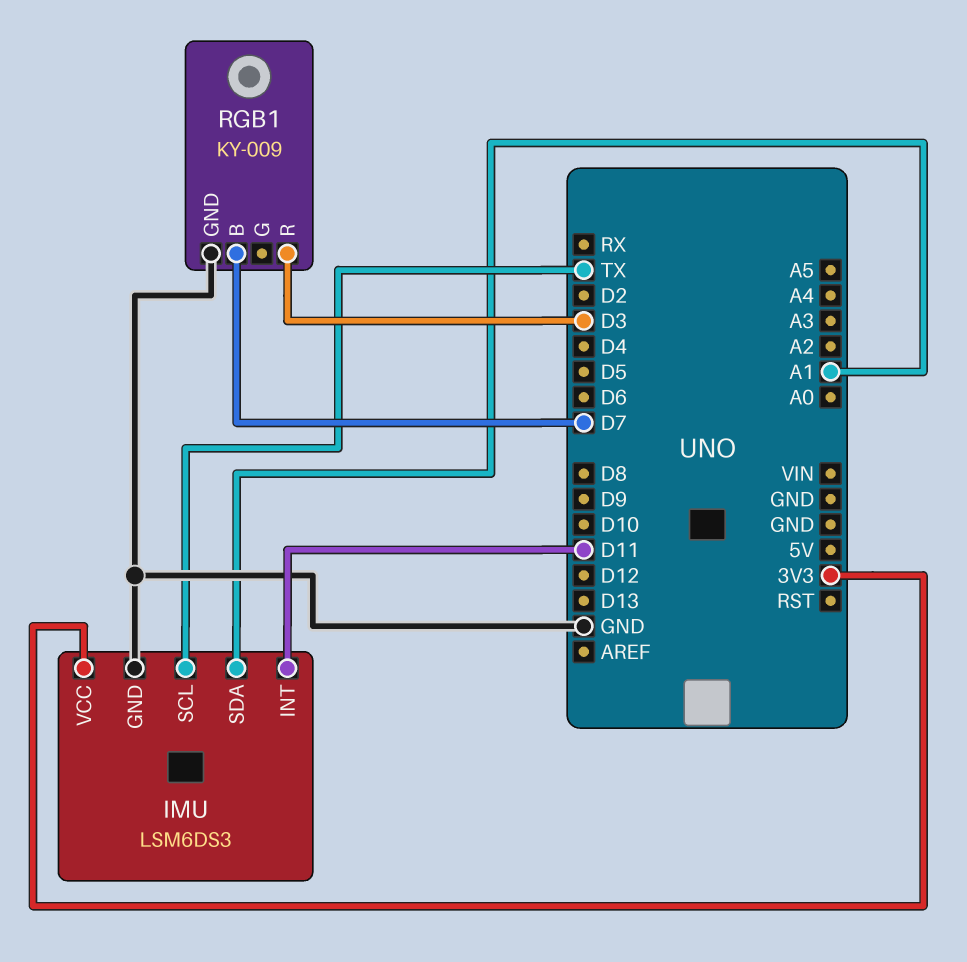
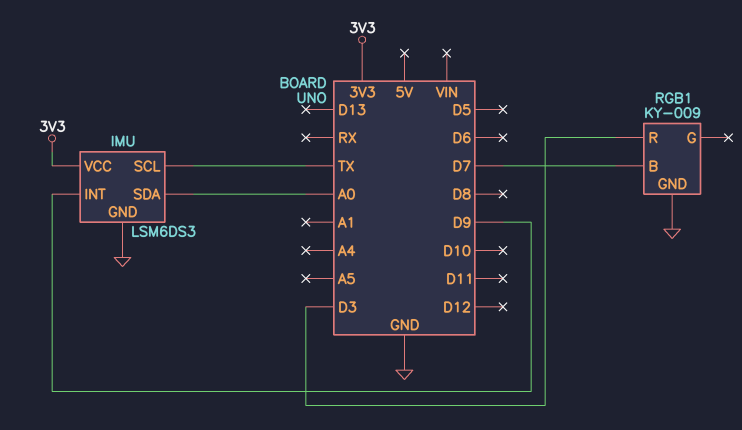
IMU pin INT: D11 -> D9
IMU pin SDA: A1 -> A0

